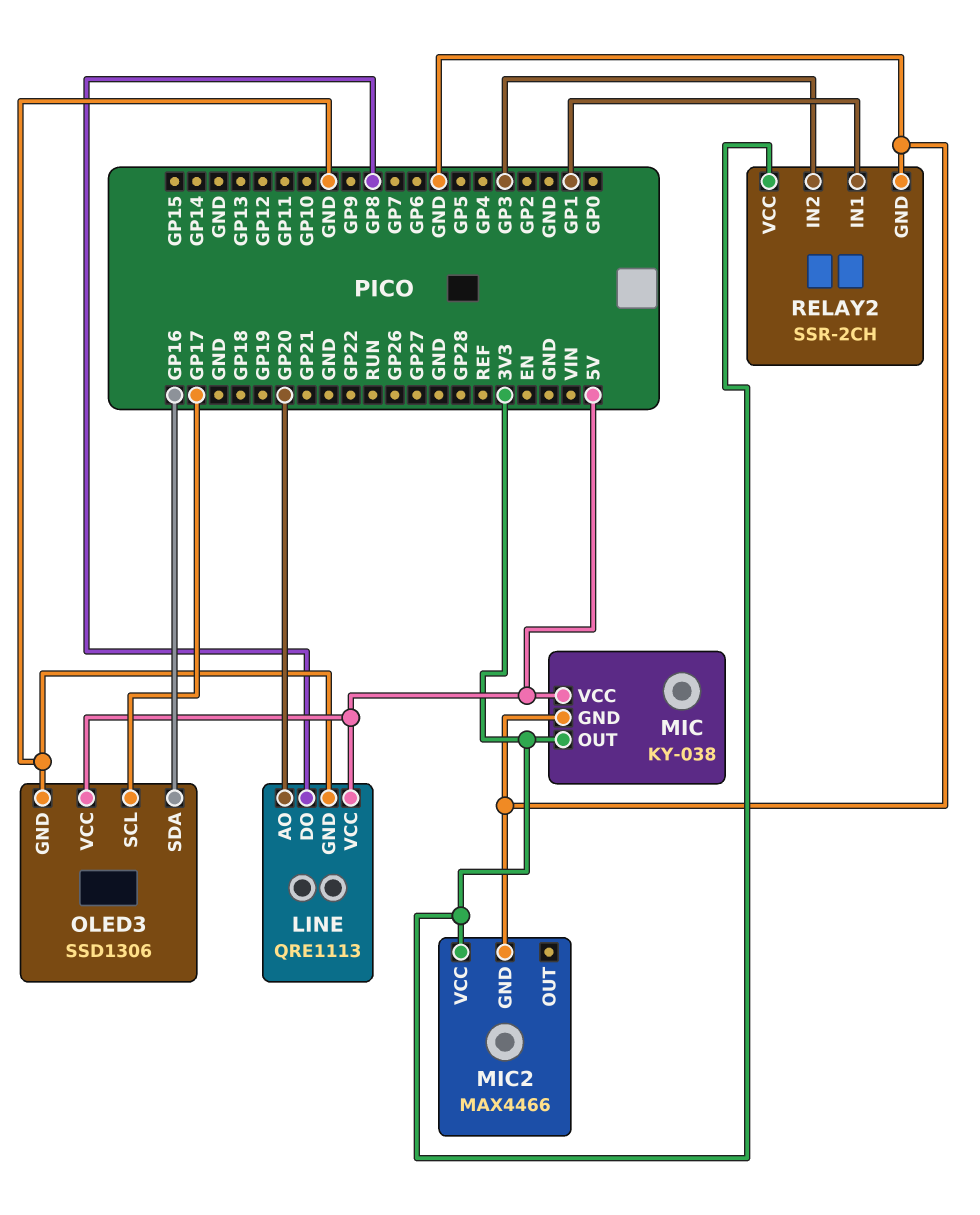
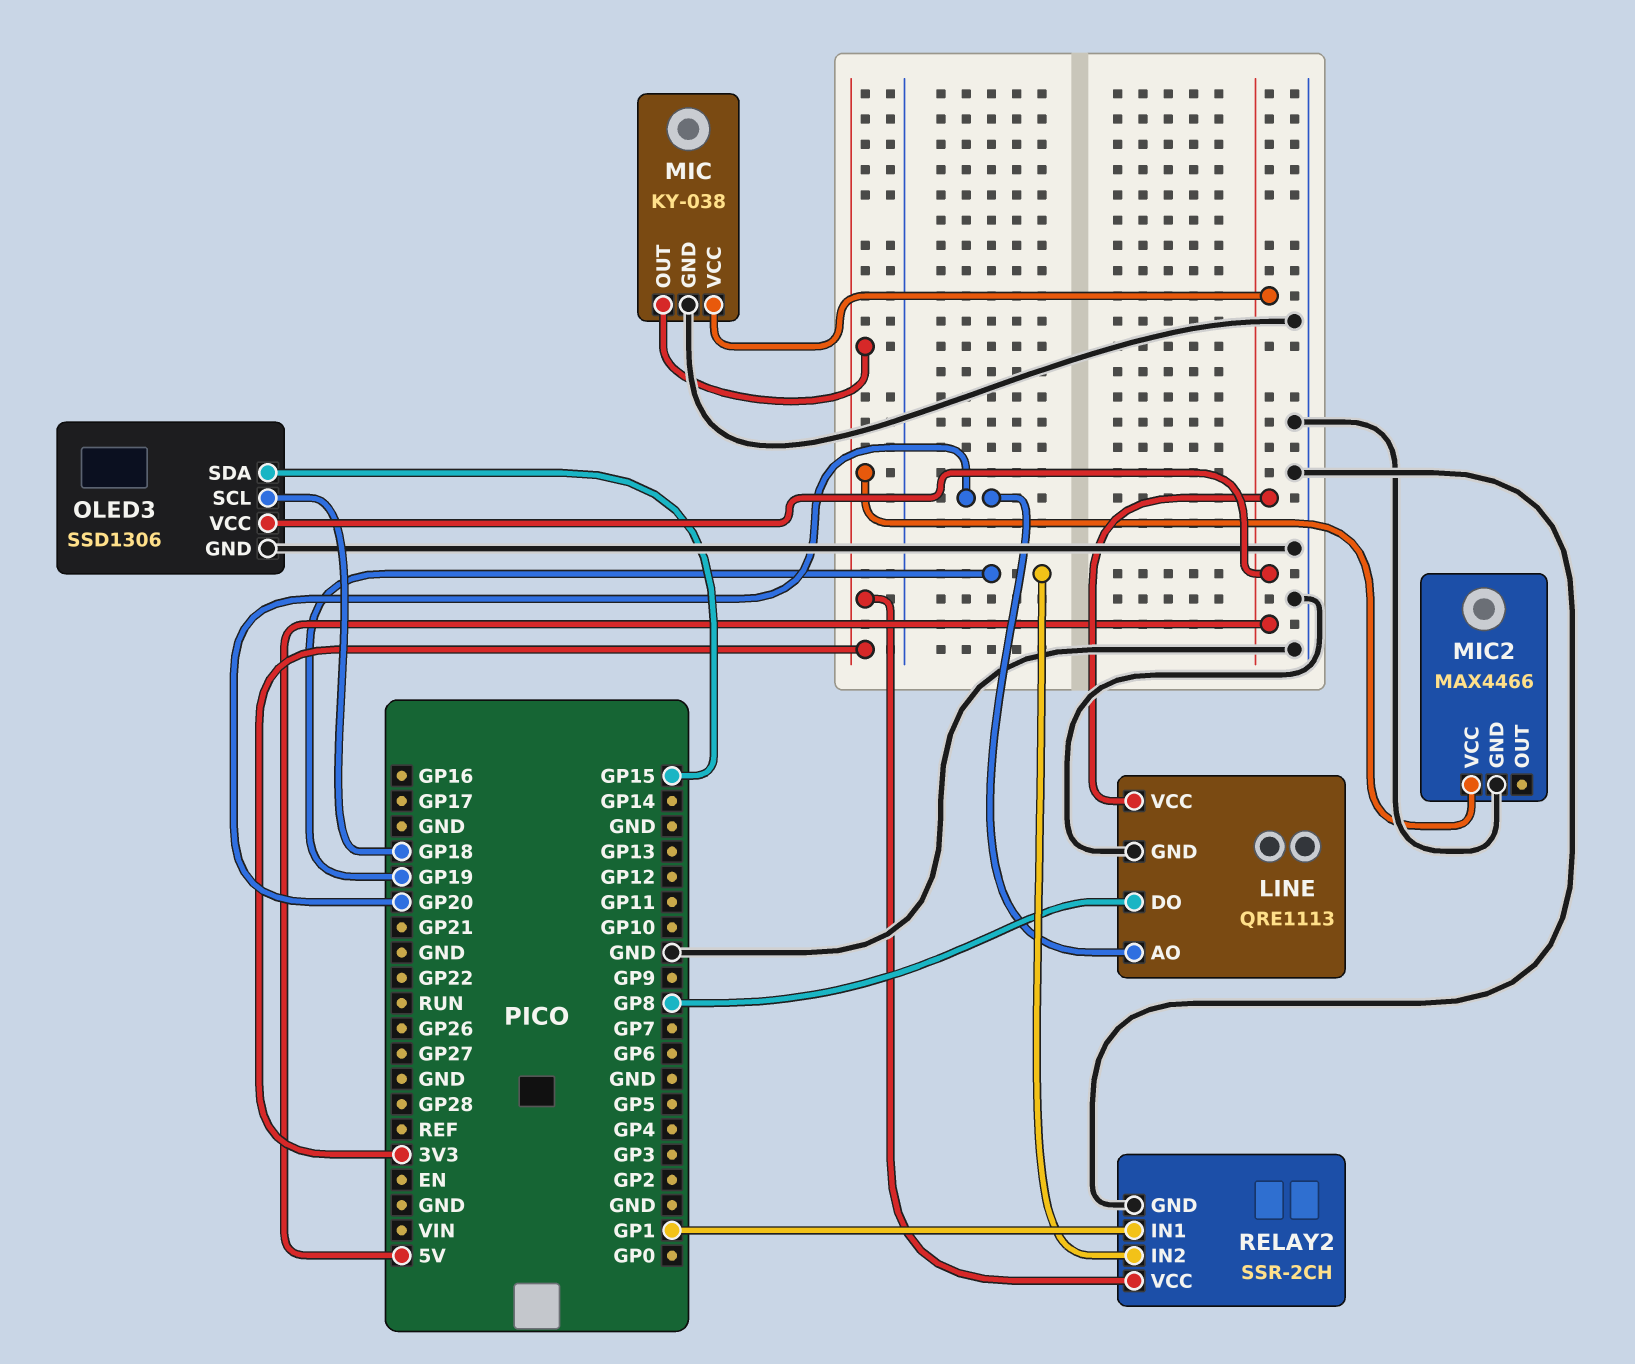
OLED3 pin SCL: GP17 -> GP18
OLED3 pin SDA: GP16 -> GP15
RELAY2 pin IN2: GP3 -> GP19

